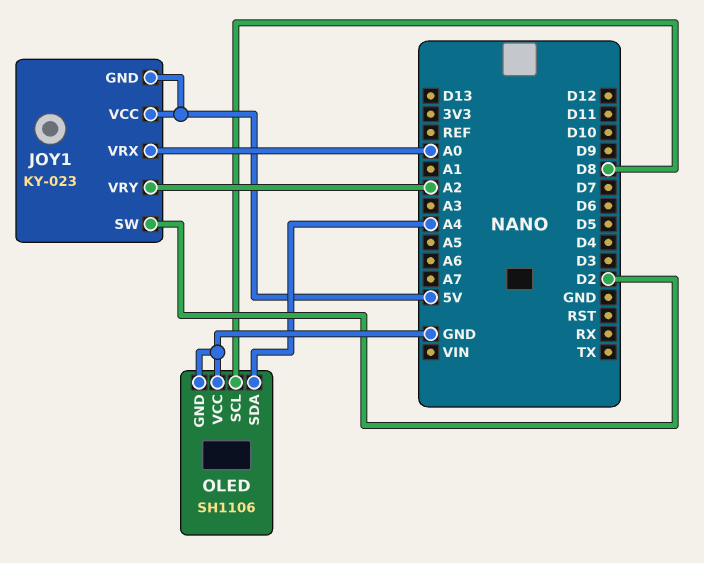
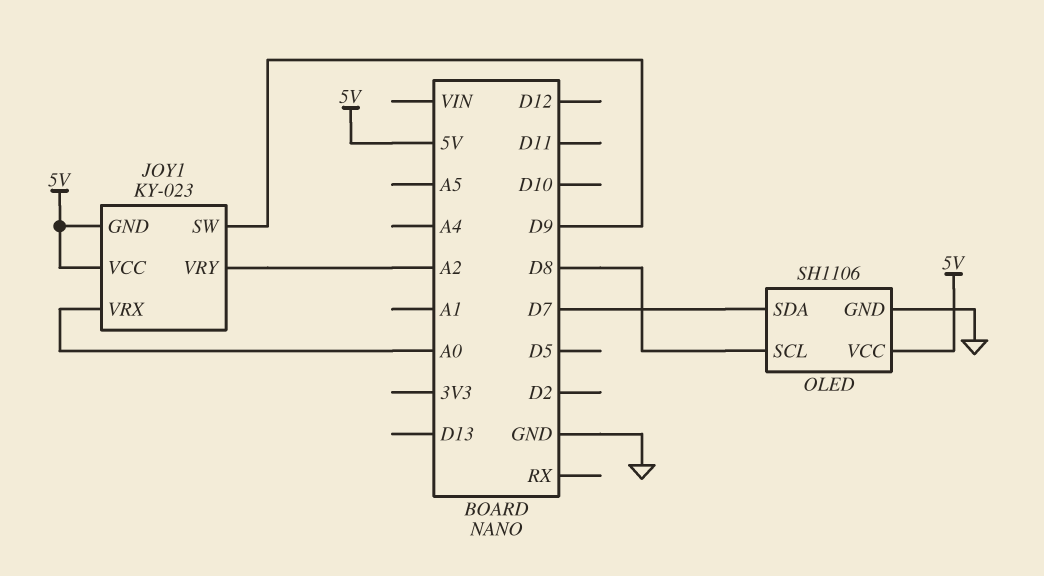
JOY1 pin SW: D2 -> D9
OLED pin SDA: A4 -> D7
OLED pin VCC: GND -> 5V

